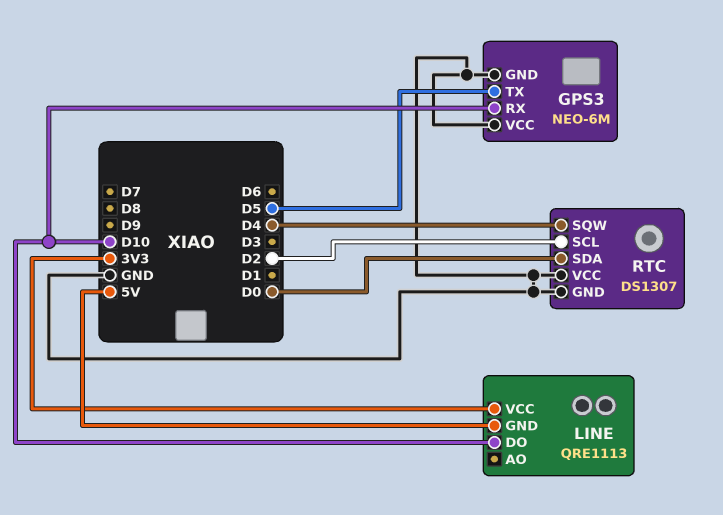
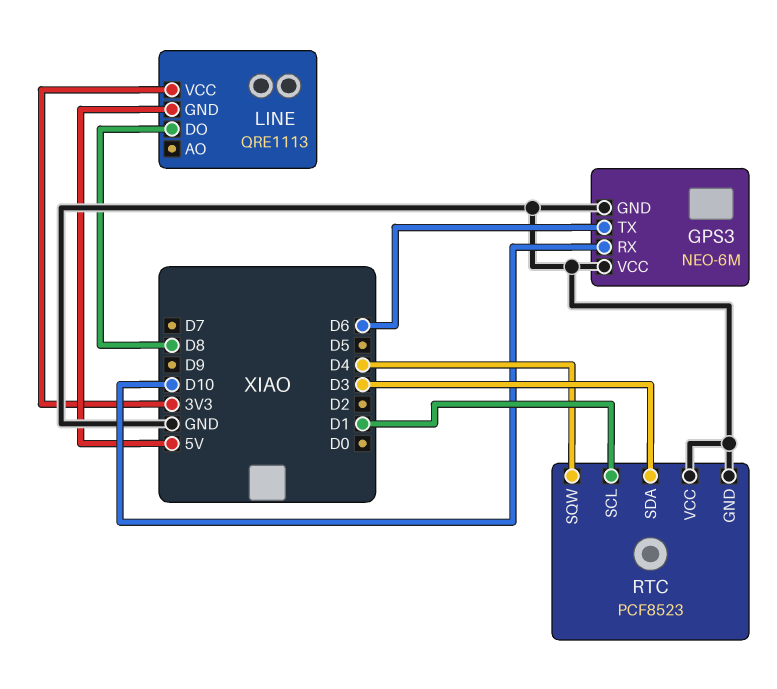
GPS3 pin TX: D5 -> D6
LINE pin DO: D10 -> D8
RTC: DS1307 -> PCF8523
RTC pin SCL: D2 -> D1
RTC pin SDA: D0 -> D3

